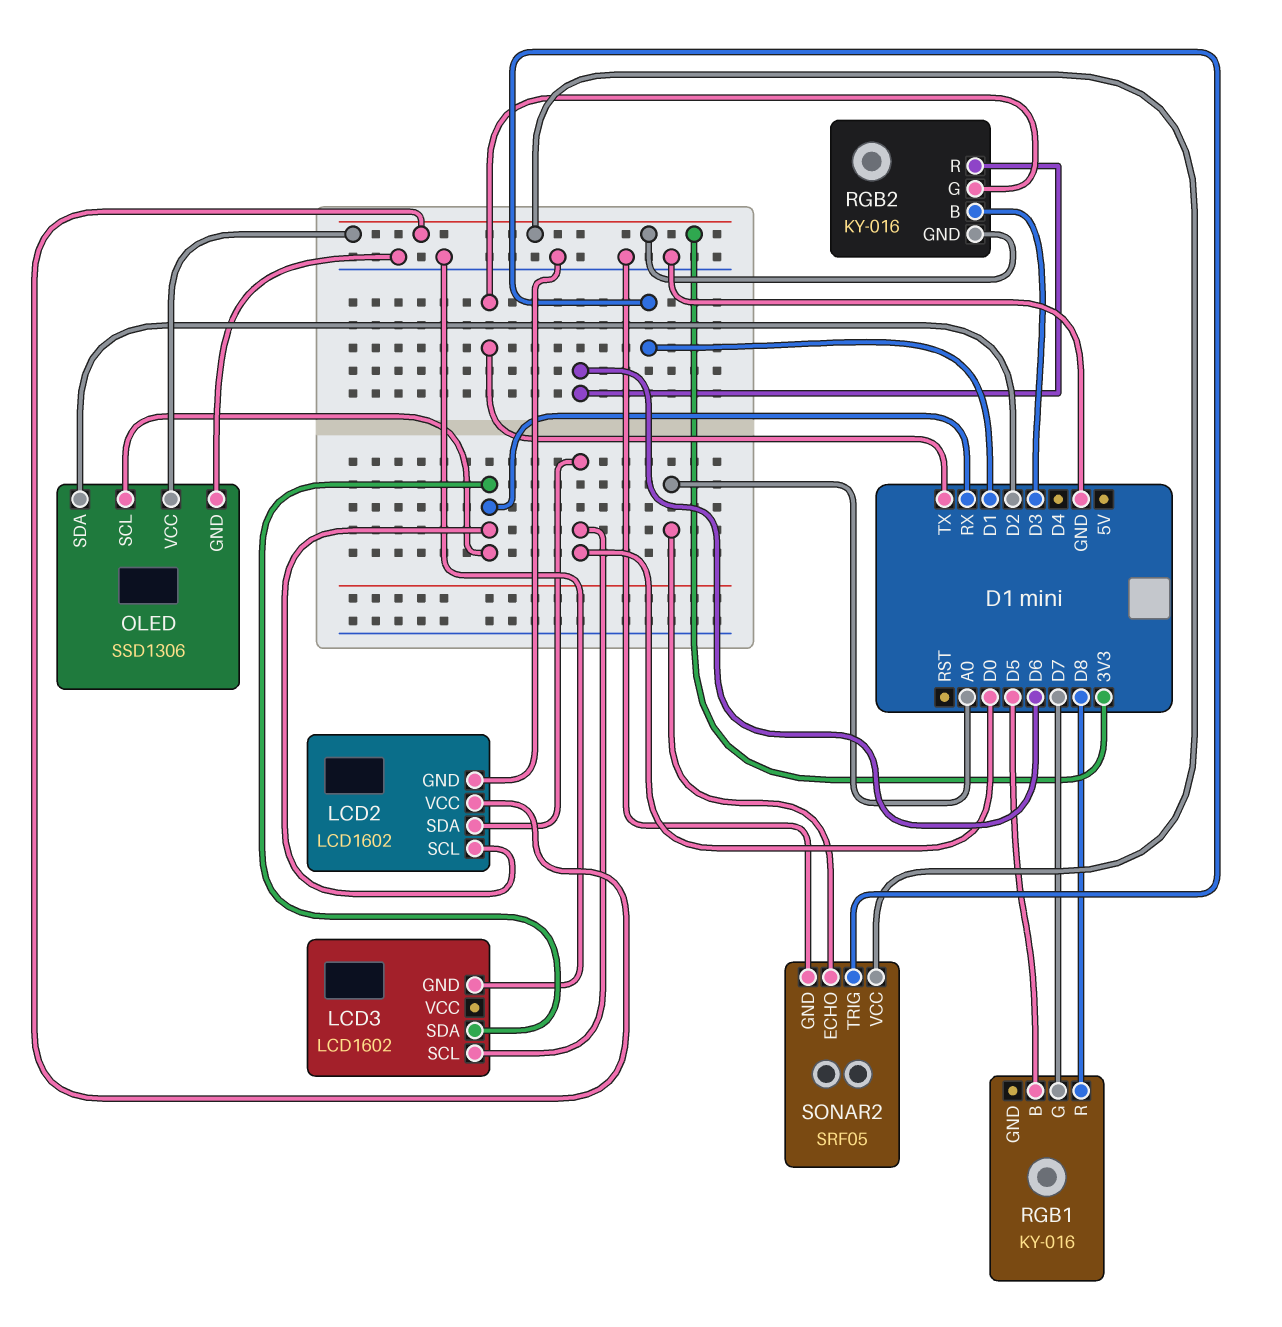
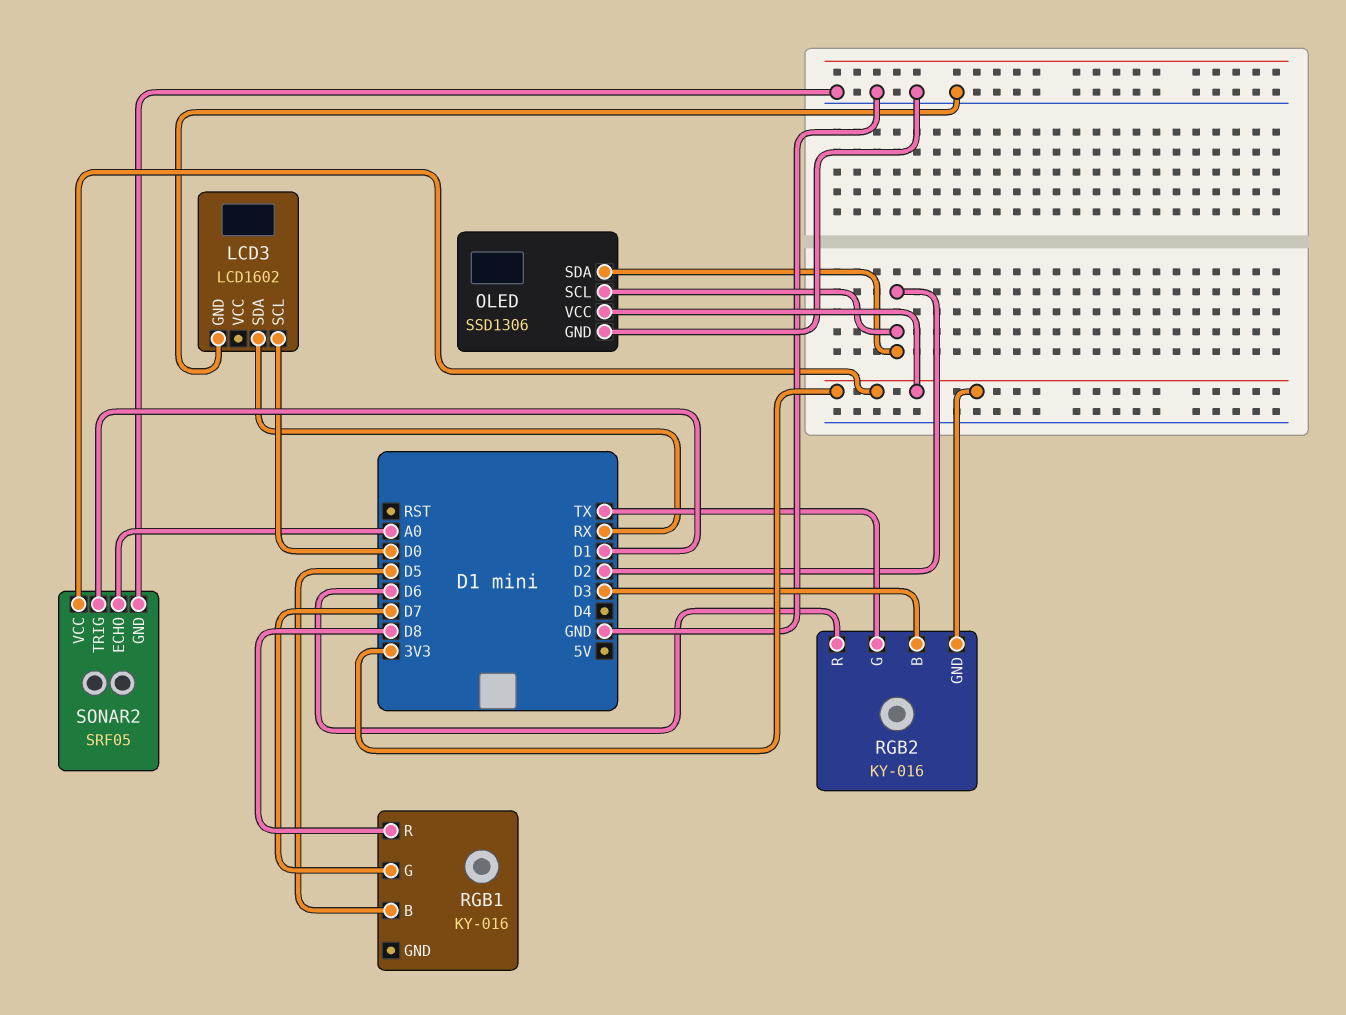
LCD2: LCD1602 -> none
LCD2 pin GND: GND -> none
LCD2 pin SCL: RX -> none
LCD2 pin SDA: D0 -> none
LCD2 pin VCC: 3V3 -> none
OLED pin SCL: RX -> D2

